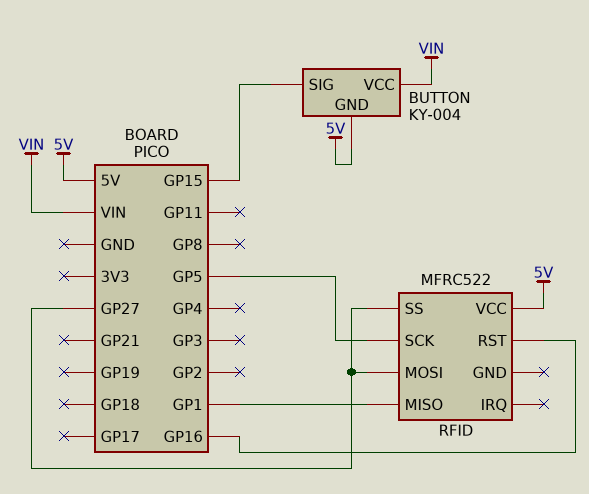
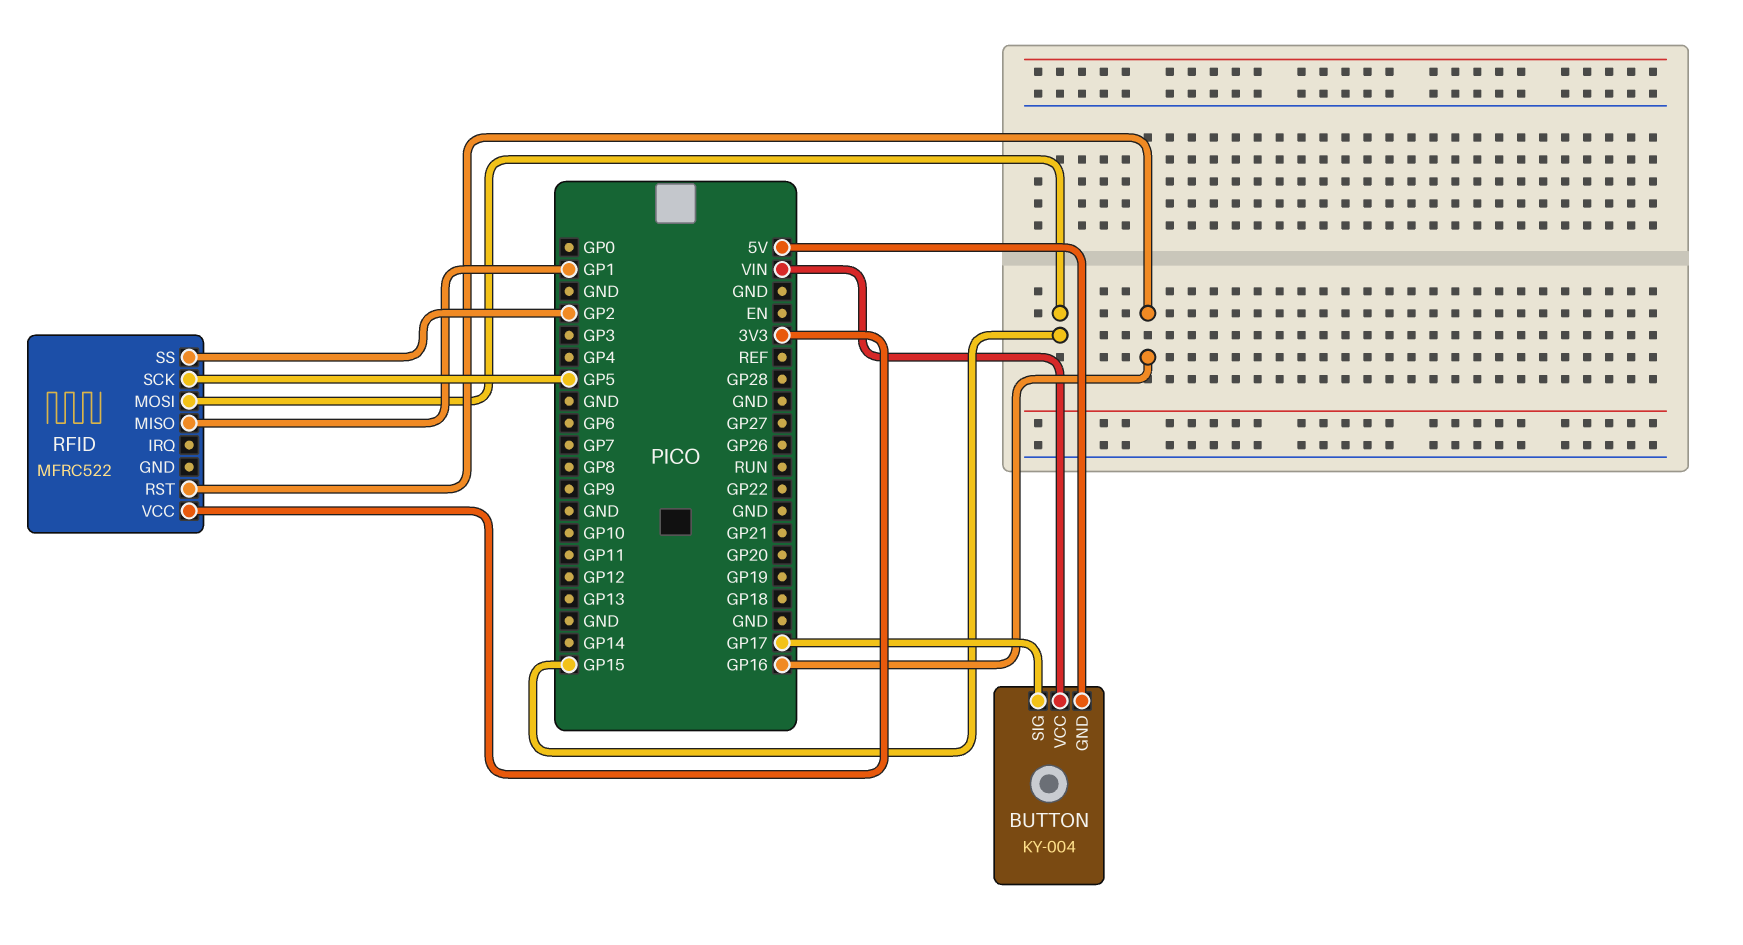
BUTTON pin SIG: GP15 -> GP17
RFID pin MOSI: GP27 -> GP15
RFID pin SS: GP27 -> GP2
RFID pin VCC: 5V -> 3V3

